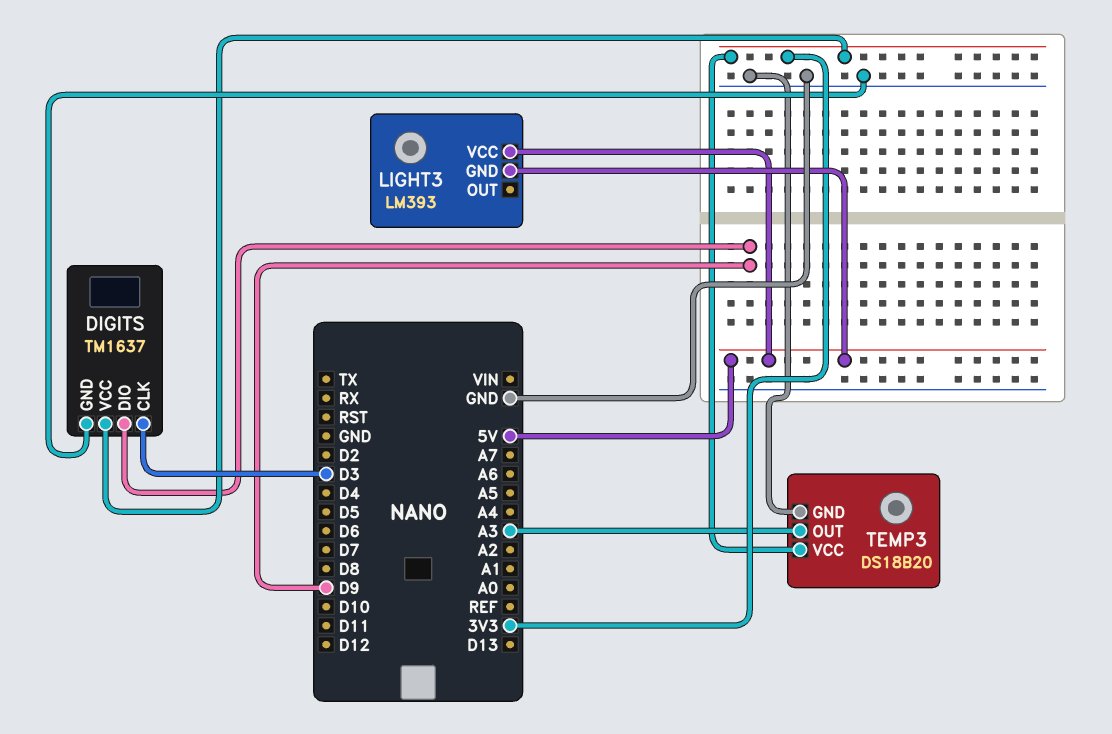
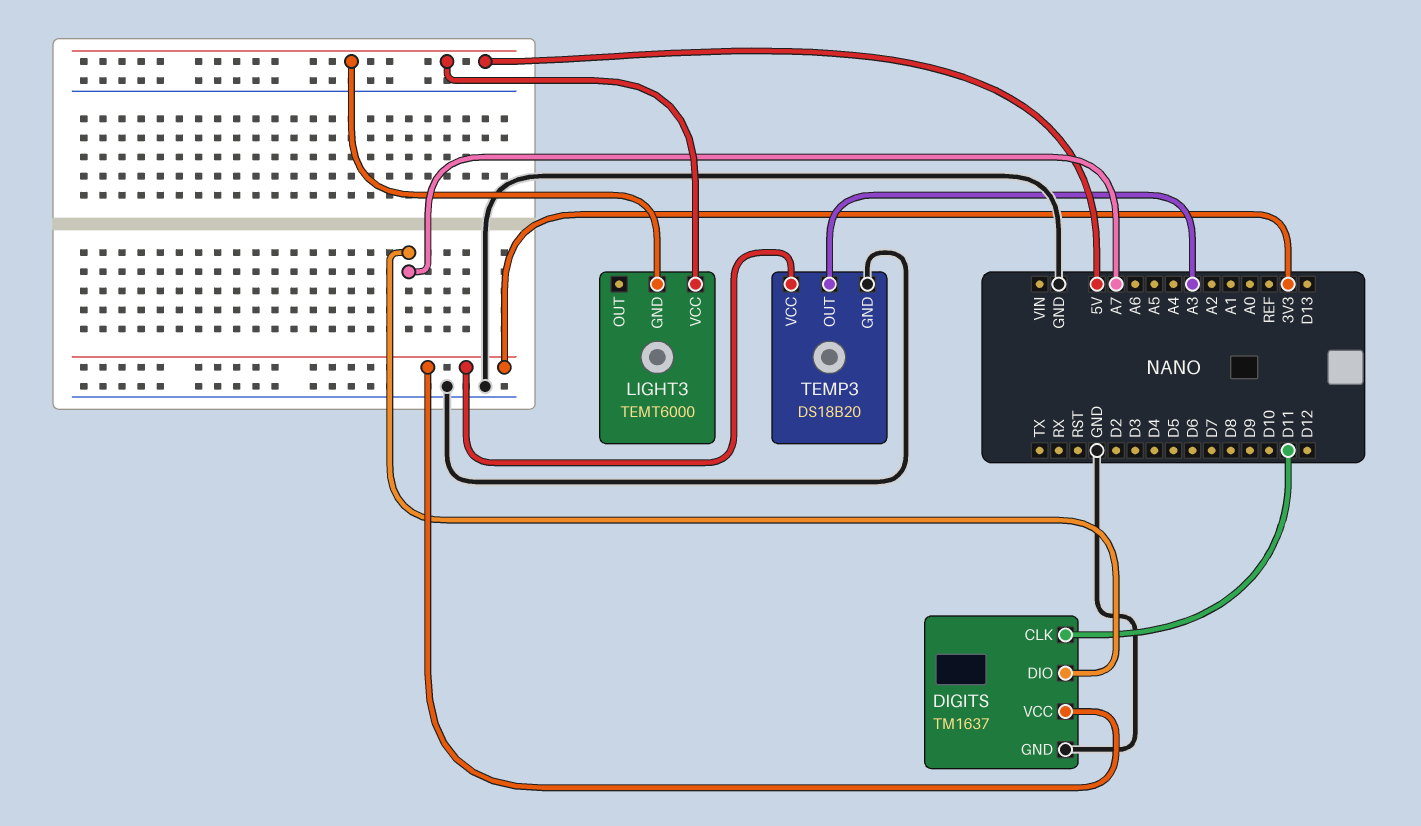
DIGITS pin CLK: D3 -> D11
DIGITS pin DIO: D9 -> A7
LIGHT3: LM393 -> TEMT6000

